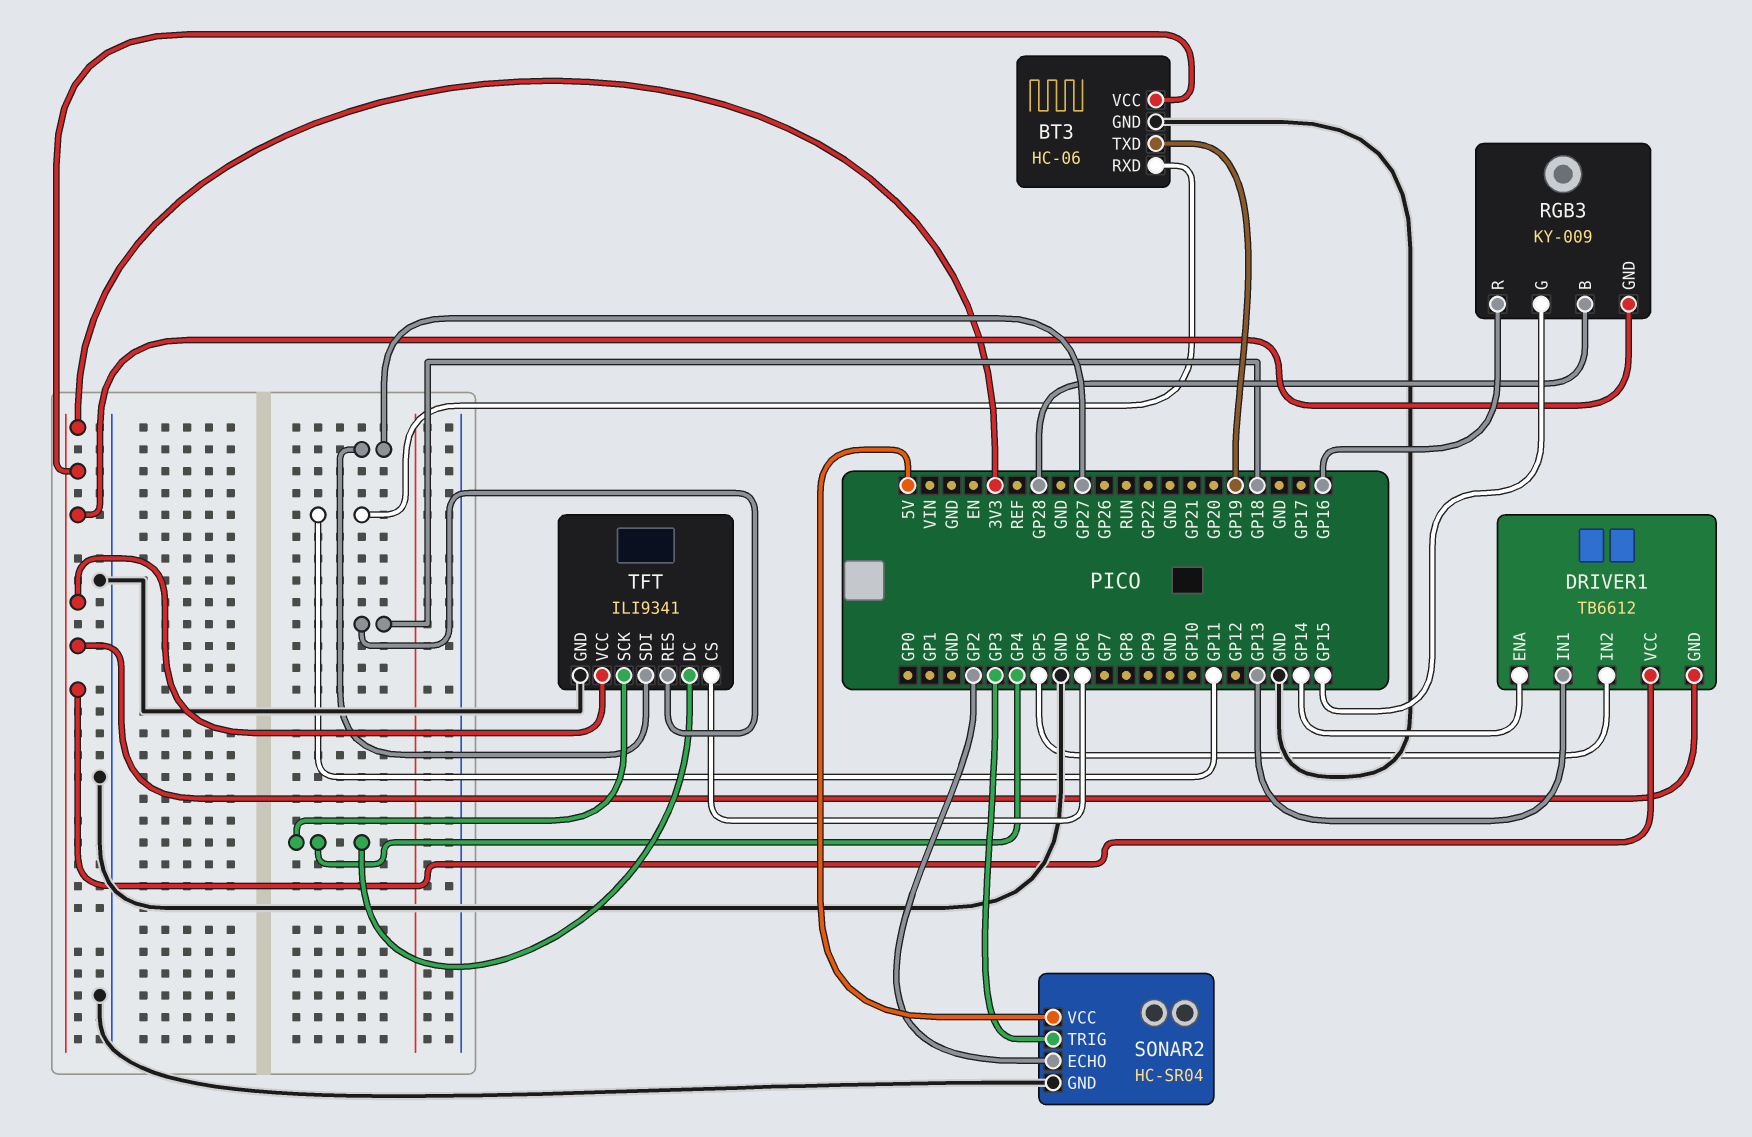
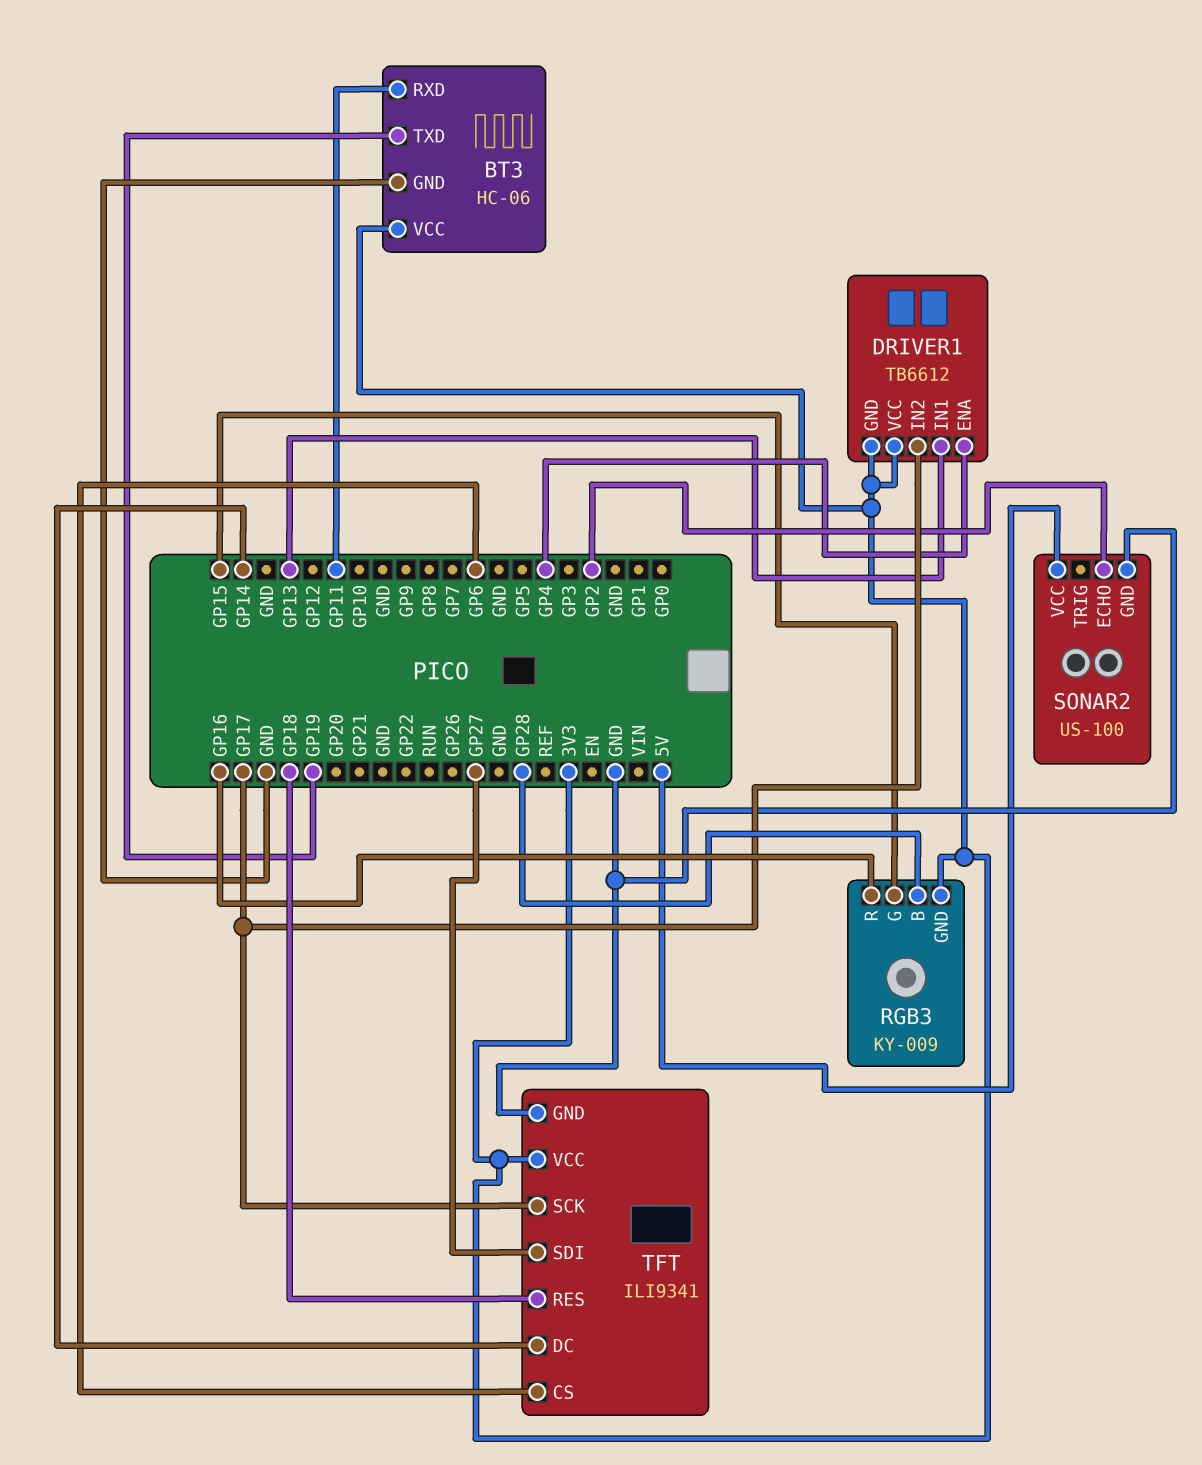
DRIVER1 pin ENA: GP14 -> GP4
DRIVER1 pin IN2: GP5 -> GP17
SONAR2: HC-SR04 -> US-100
SONAR2 pin TRIG: GP3 -> none
TFT pin DC: GP4 -> GP14
TFT pin SCK: GP4 -> GP17

